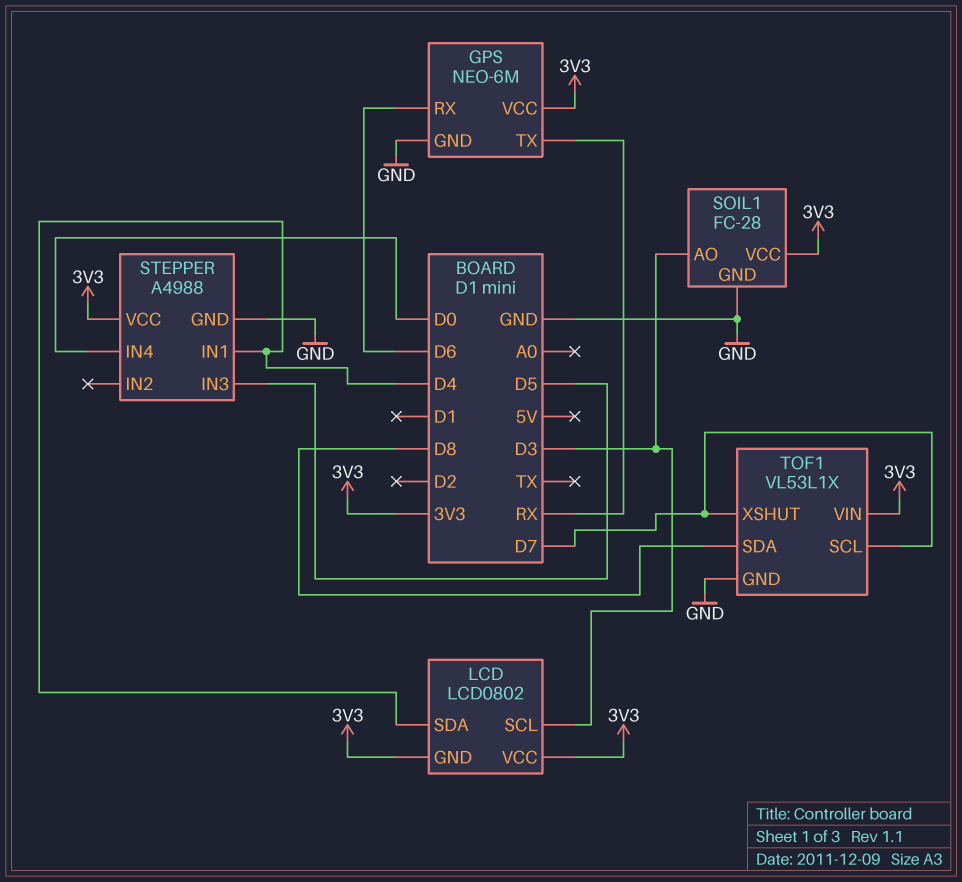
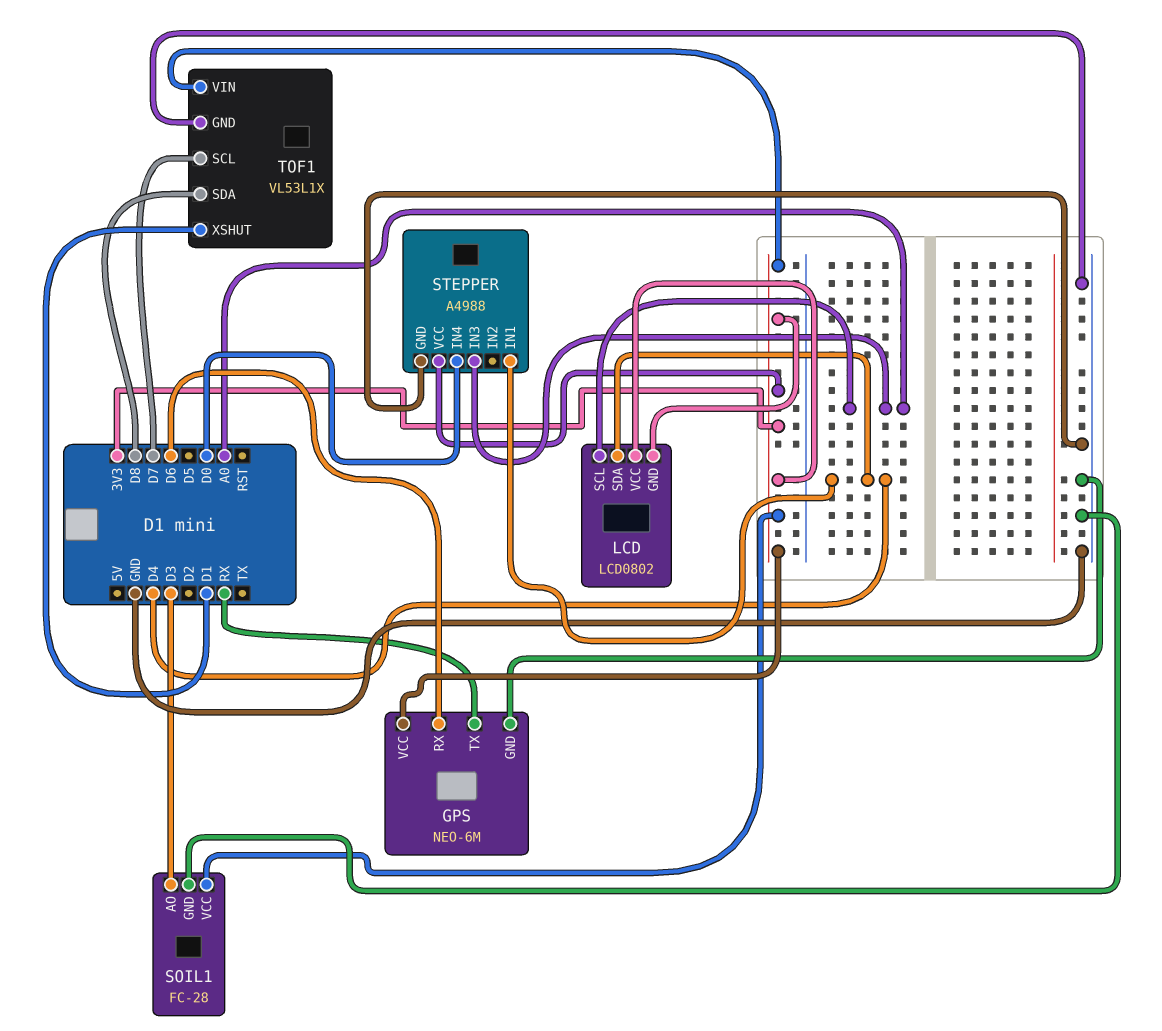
LCD pin SCL: D3 -> A0
STEPPER pin IN3: D5 -> A0
TOF1 pin XSHUT: D7 -> D1

